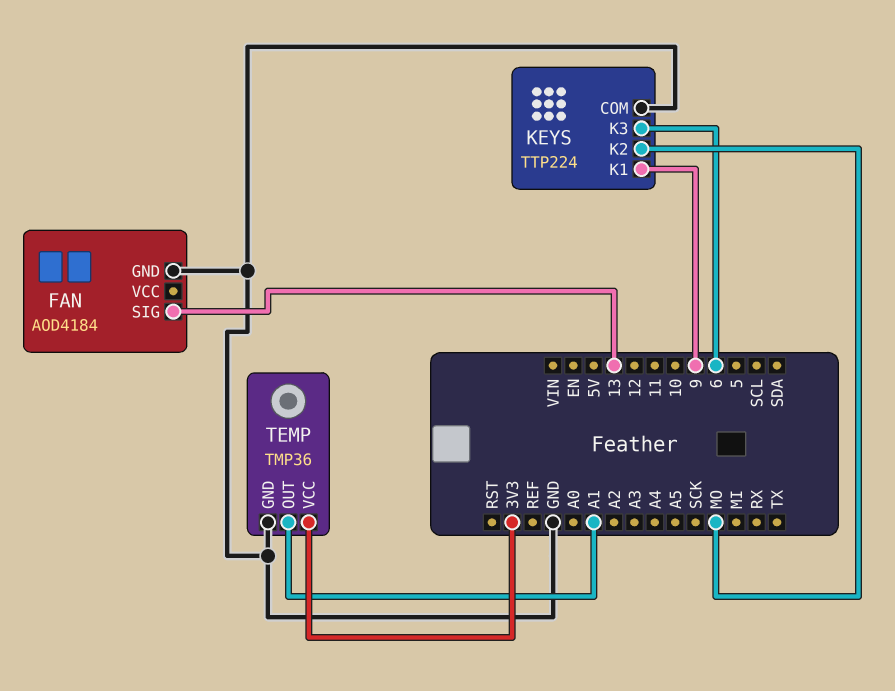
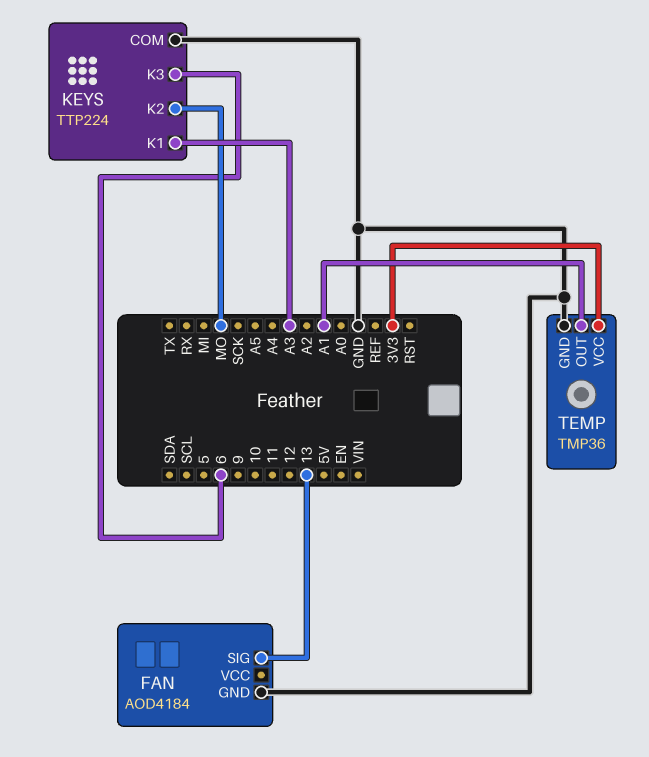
KEYS pin K1: 9 -> A3

